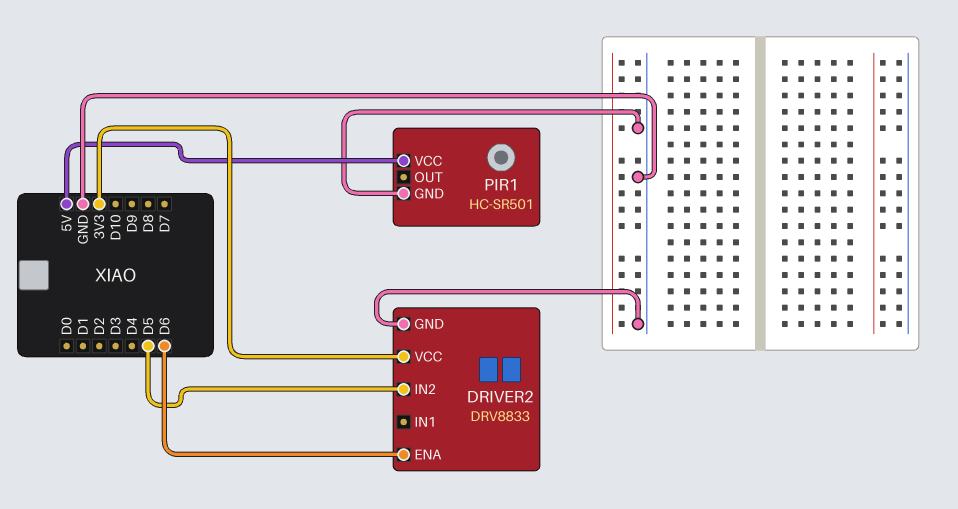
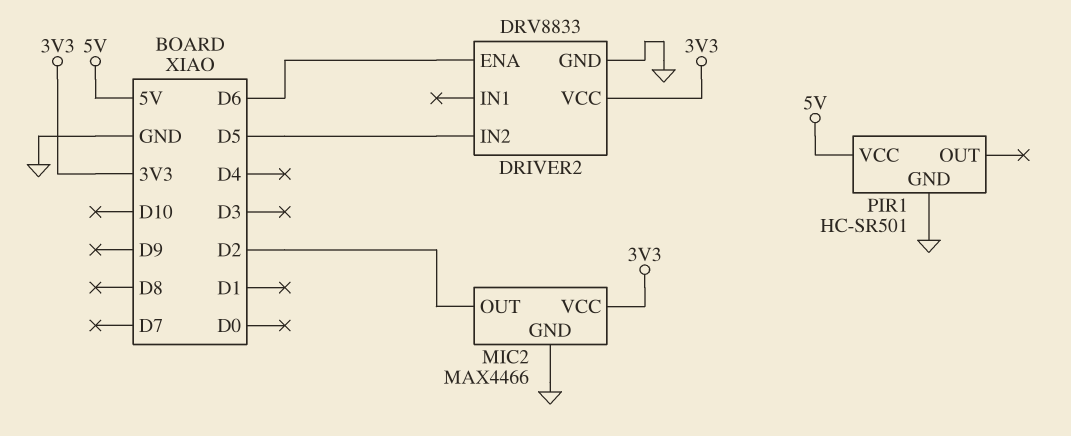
MIC2: none -> MAX4466
MIC2 pin GND: none -> GND
MIC2 pin OUT: none -> D2
MIC2 pin VCC: none -> 3V3

